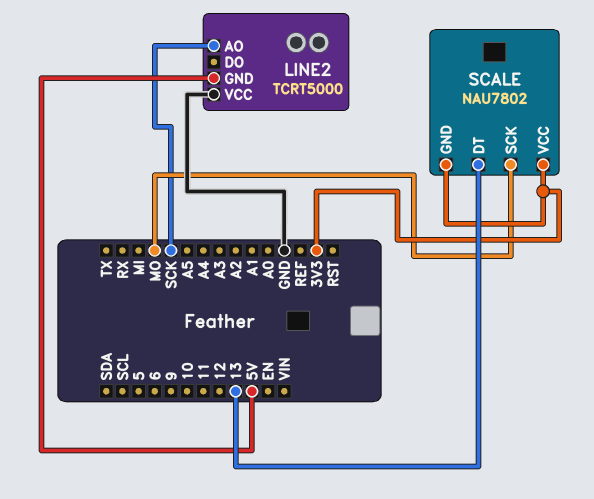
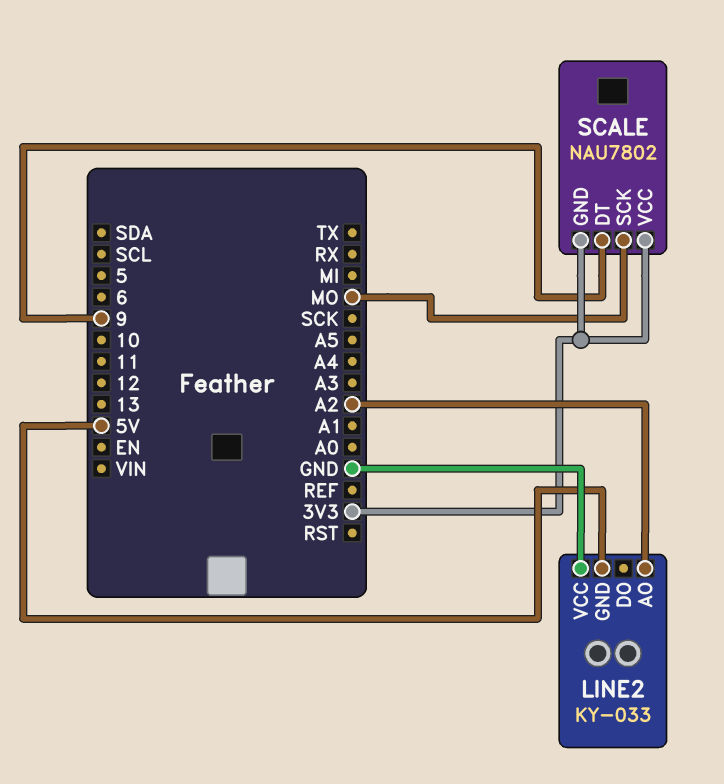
LINE2: TCRT5000 -> KY-033
LINE2 pin AO: SCK -> A2
SCALE pin DT: 13 -> 9

